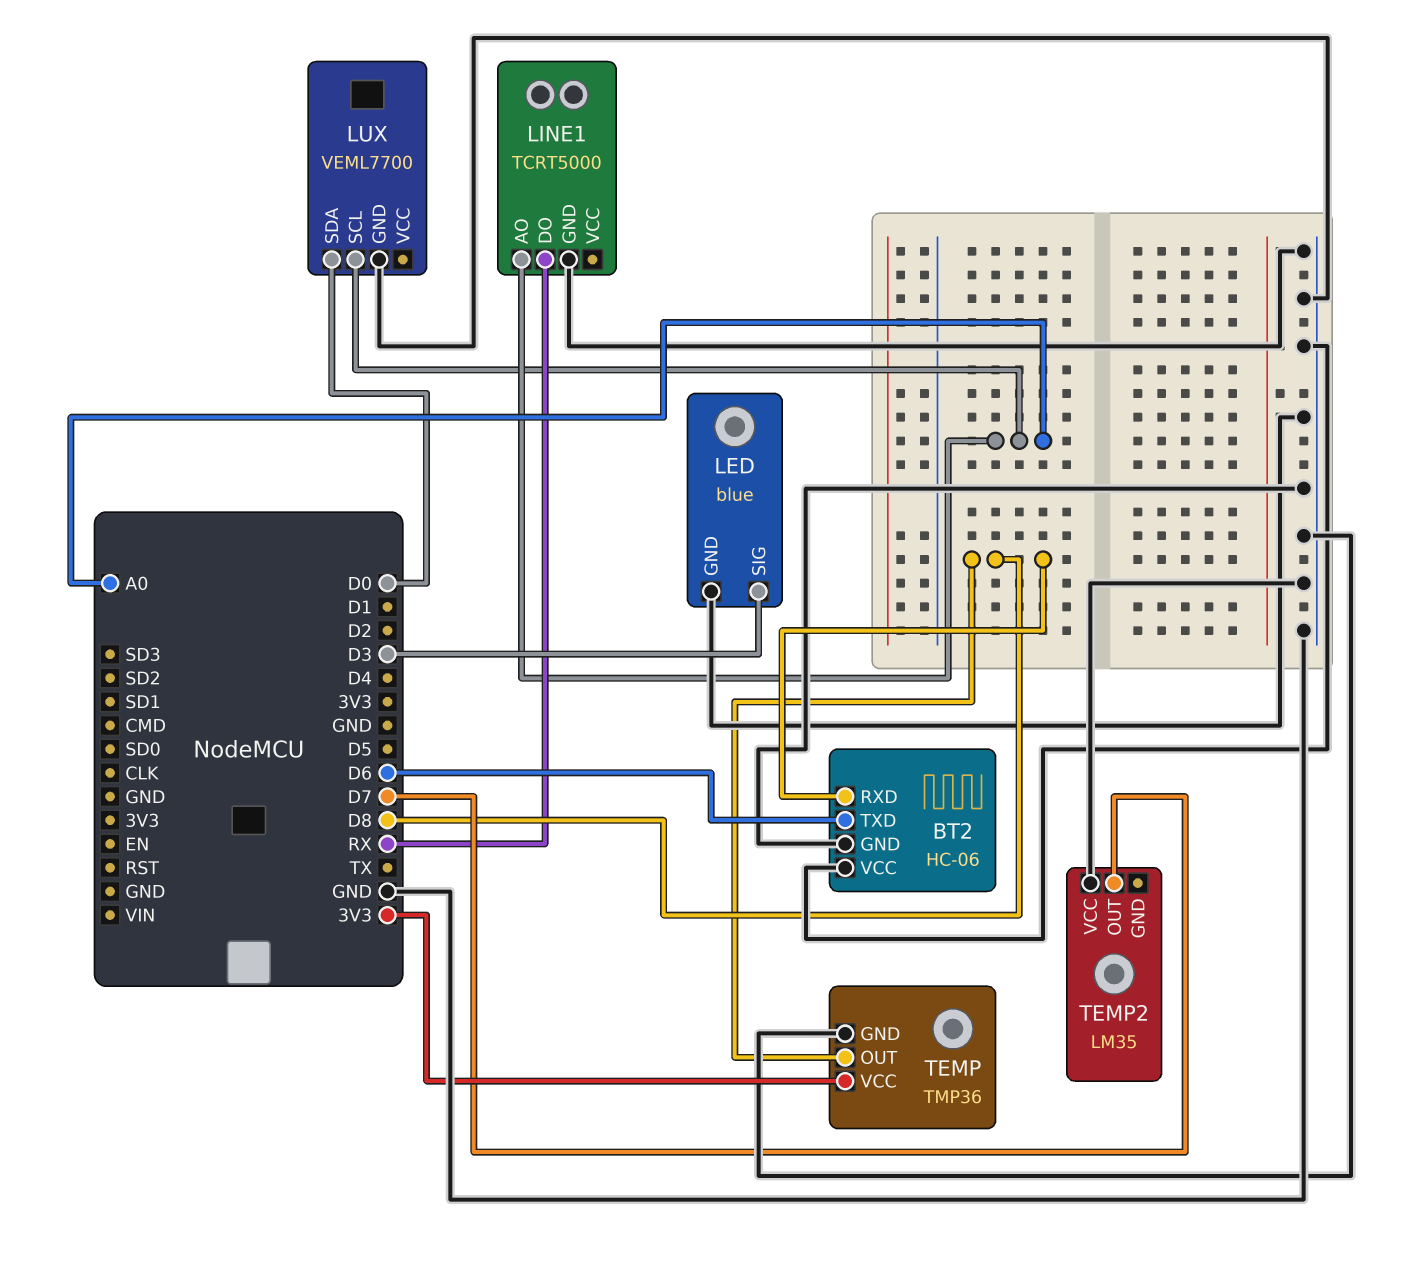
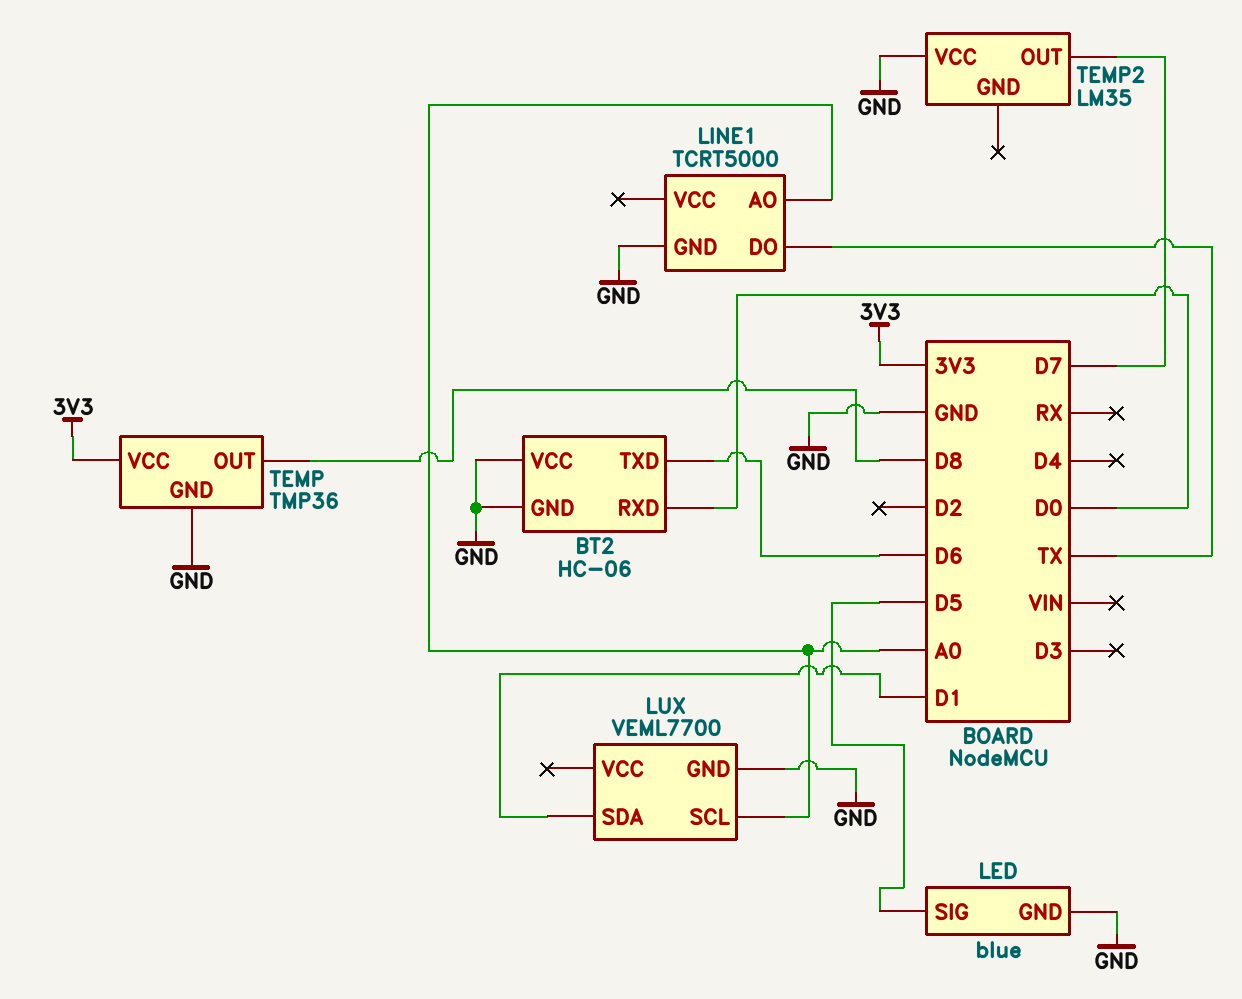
BT2 pin RXD: D8 -> D0
LED pin SIG: D3 -> D5
LINE1 pin DO: RX -> TX
LUX pin SDA: D0 -> D1

